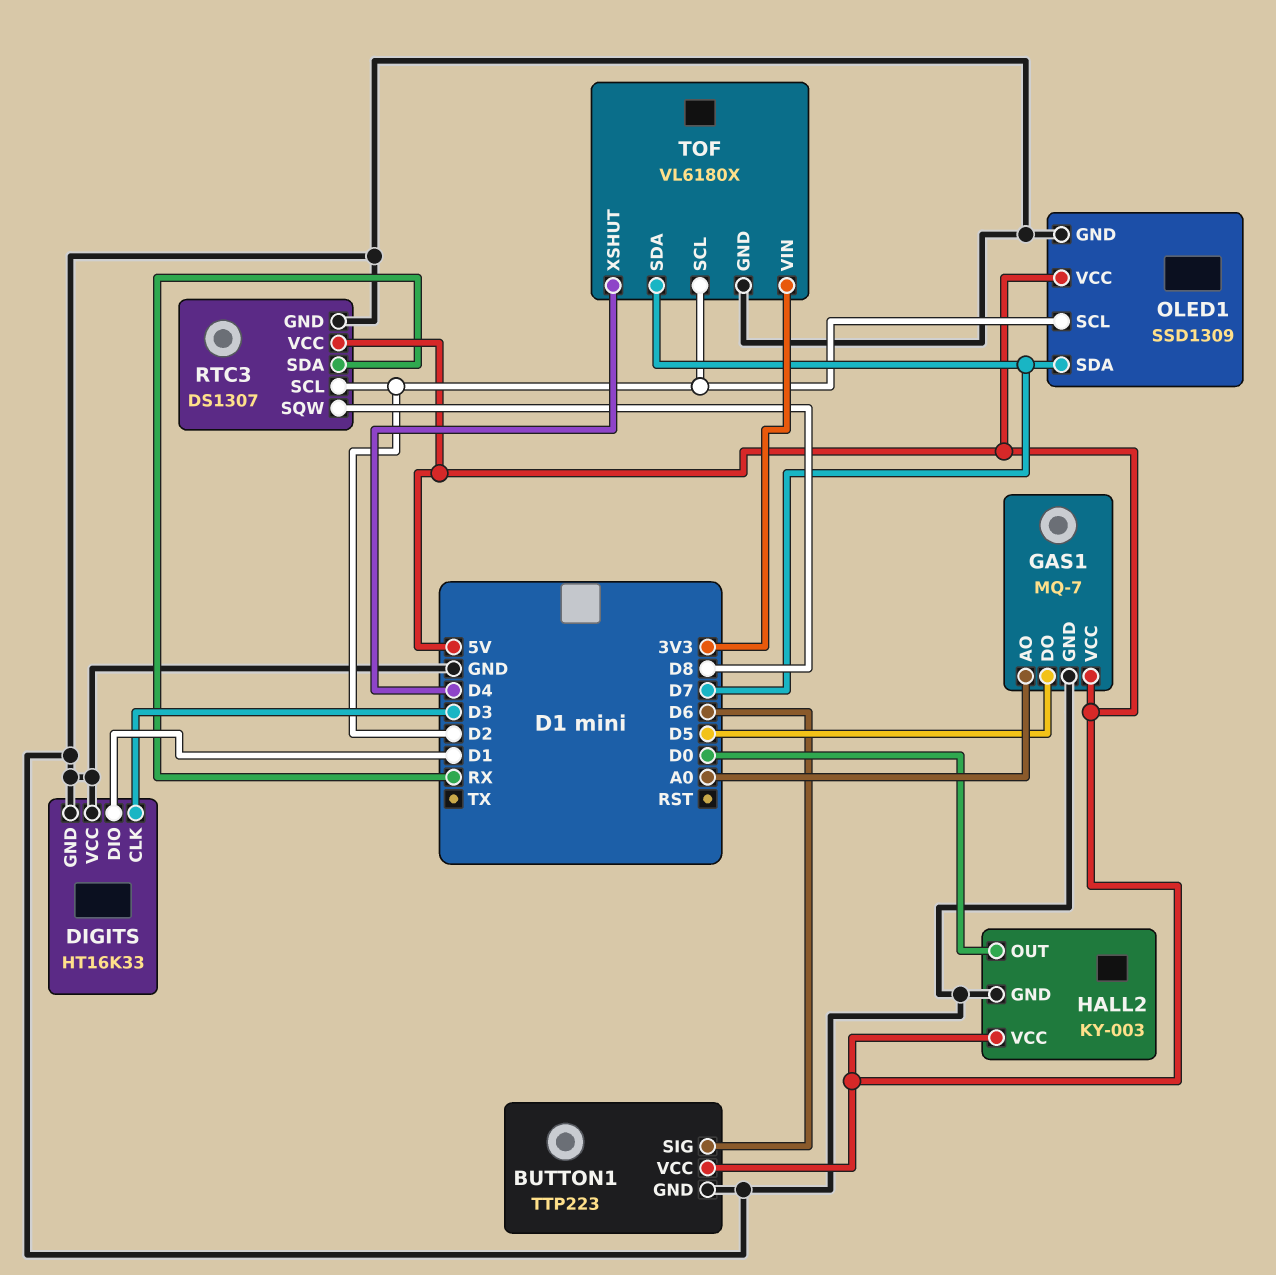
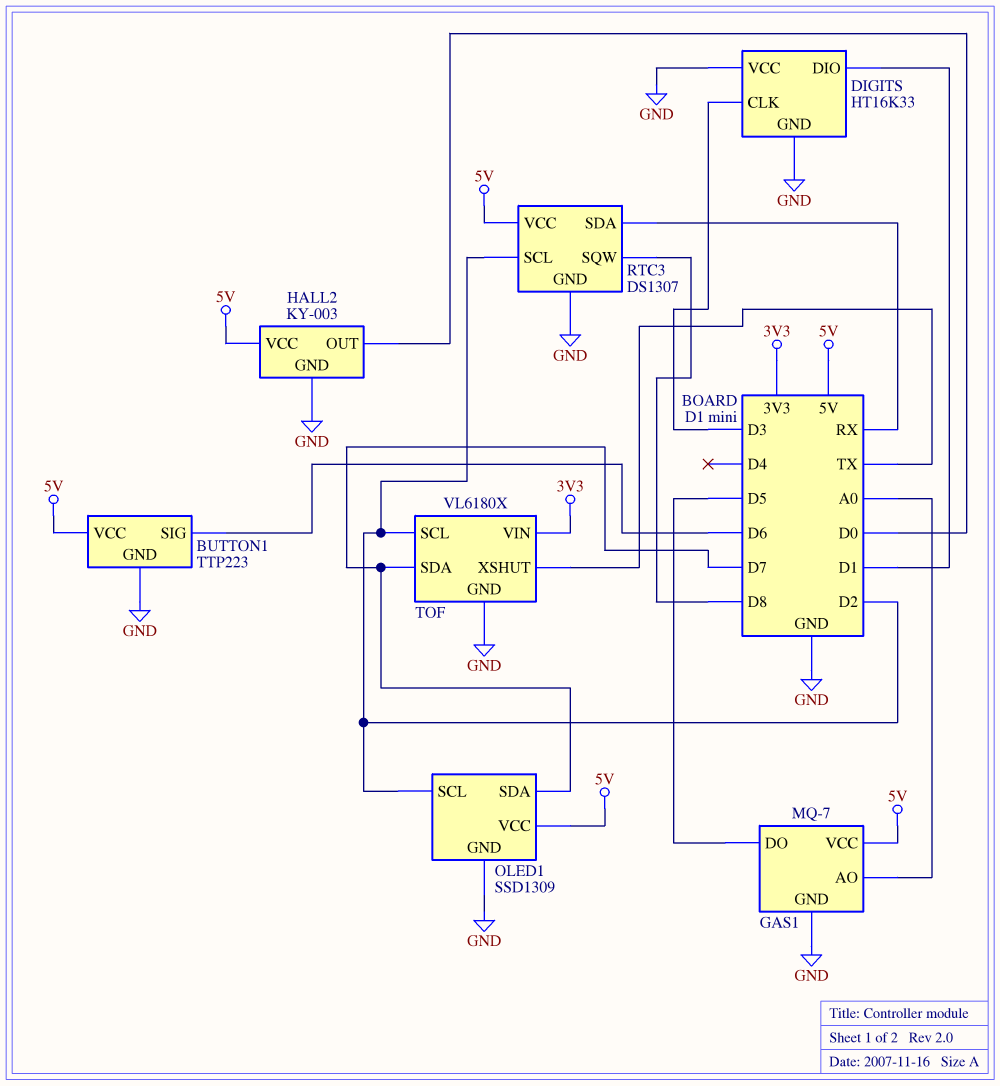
TOF pin XSHUT: D4 -> TX

